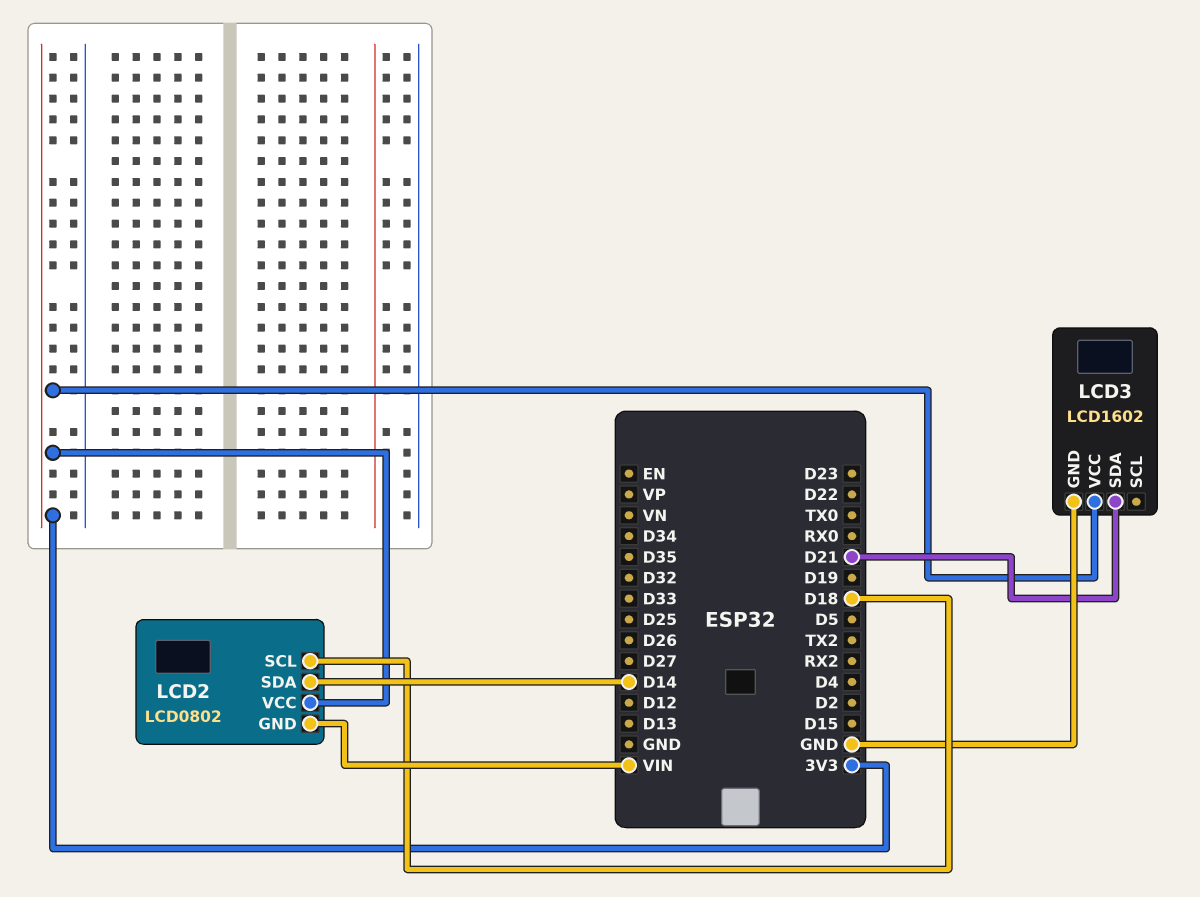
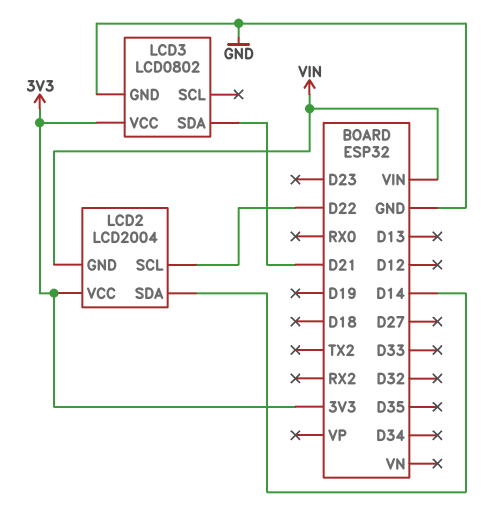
LCD2: LCD0802 -> LCD2004
LCD2 pin SCL: D18 -> D22
LCD3: LCD1602 -> LCD0802

